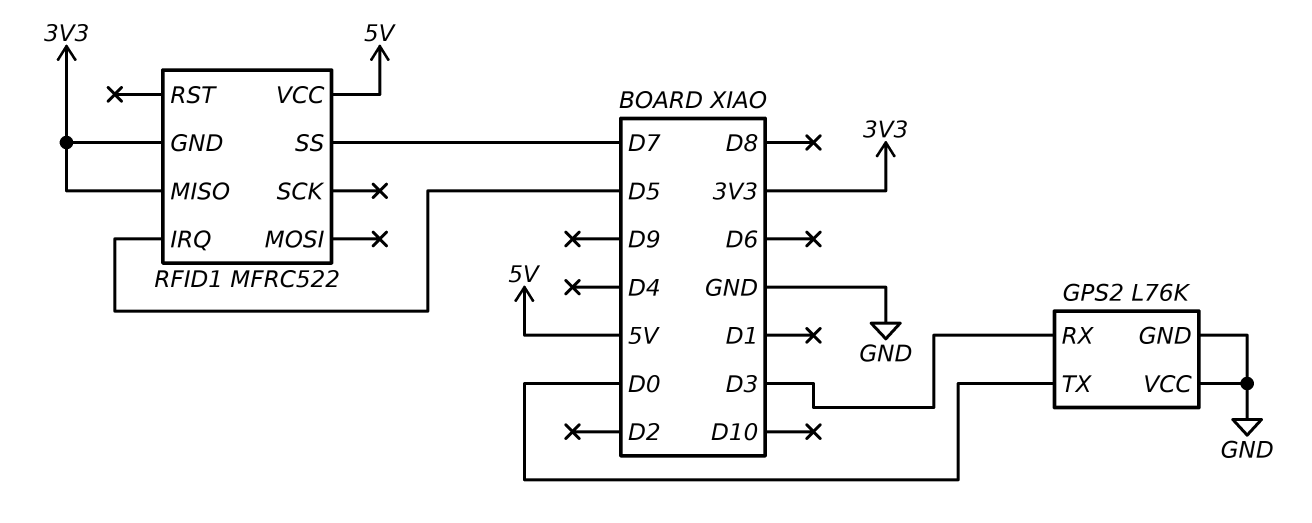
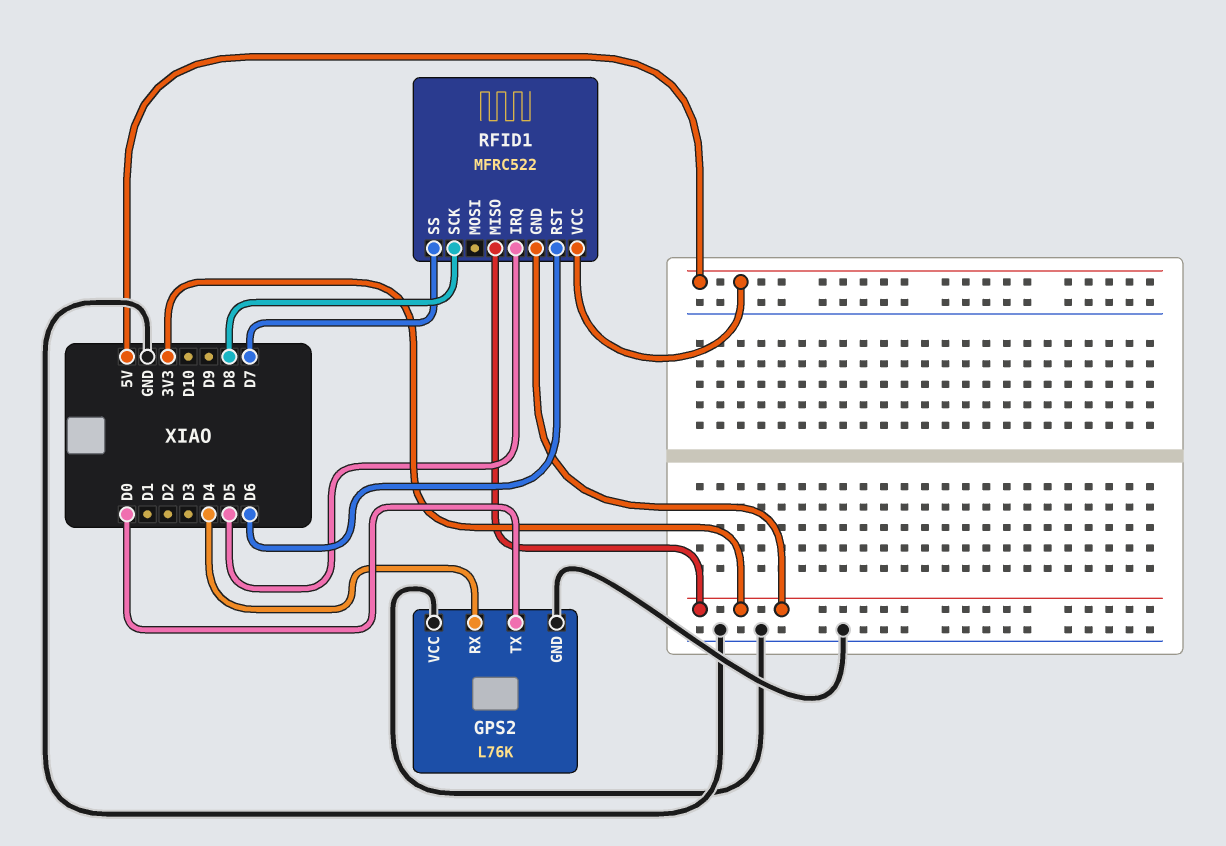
GPS2 pin RX: D3 -> D4
RFID1 pin RST: none -> D6
RFID1 pin SCK: none -> D8

